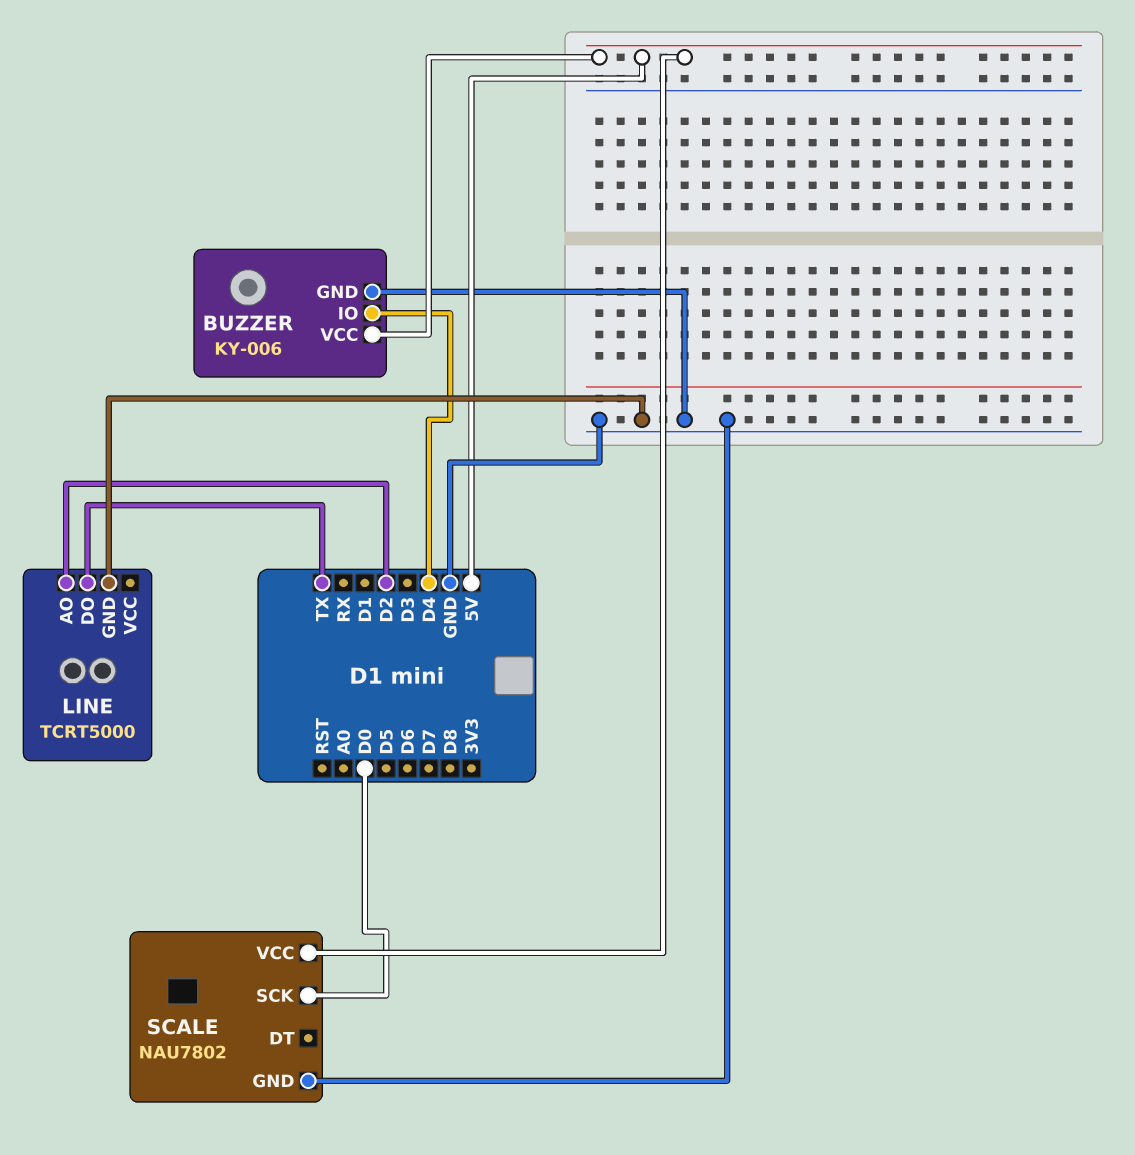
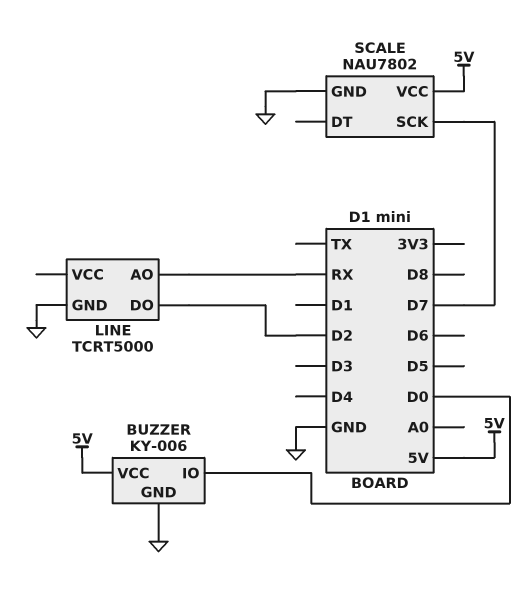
BUZZER pin IO: D4 -> D0
LINE pin AO: D2 -> RX
LINE pin DO: TX -> D2
SCALE pin SCK: D0 -> D7

